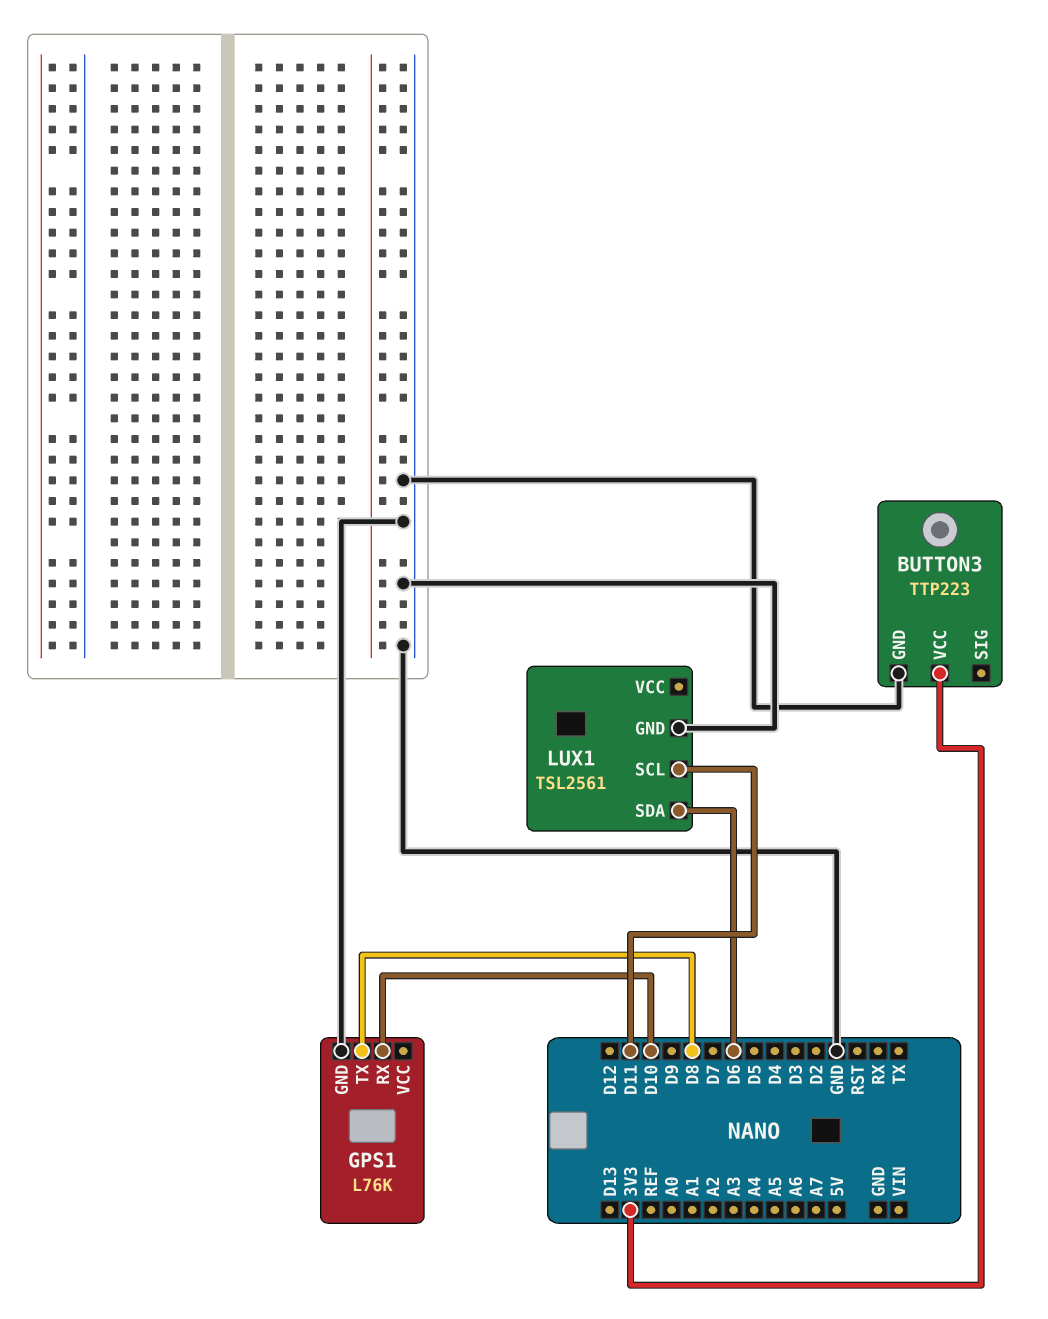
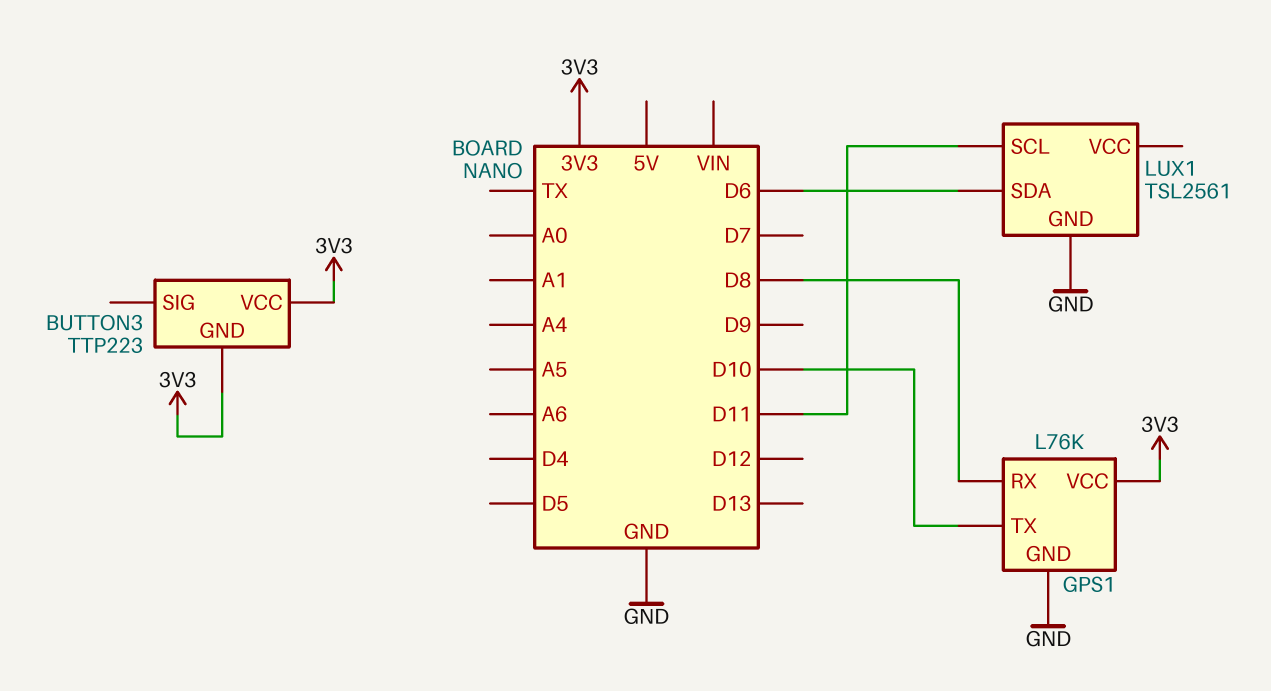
BUTTON3 pin GND: GND -> 3V3
GPS1 pin RX: D10 -> D8
GPS1 pin TX: D8 -> D10
GPS1 pin VCC: none -> 3V3

